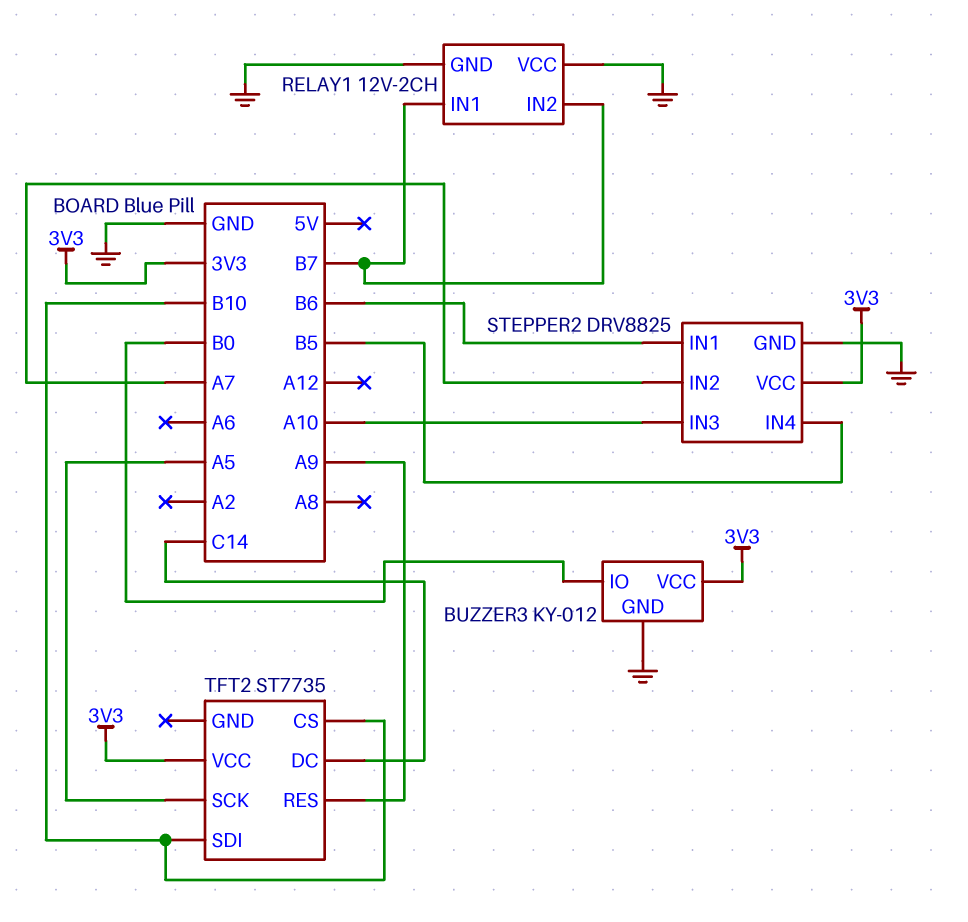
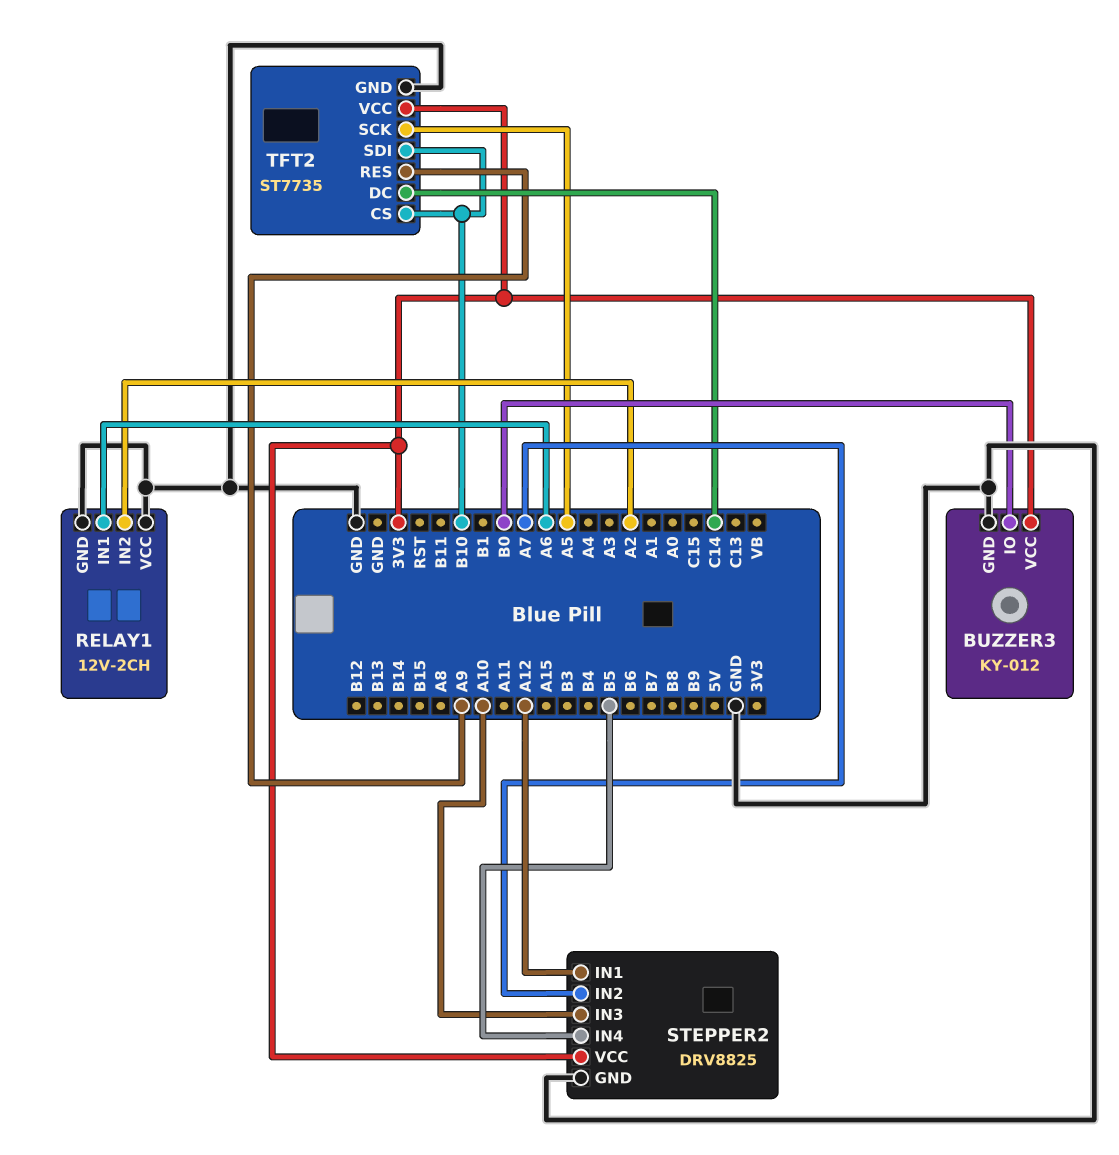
RELAY1 pin IN1: B7 -> A6
RELAY1 pin IN2: B7 -> A2
STEPPER2 pin IN1: B6 -> A12
TFT2 pin GND: none -> GND

